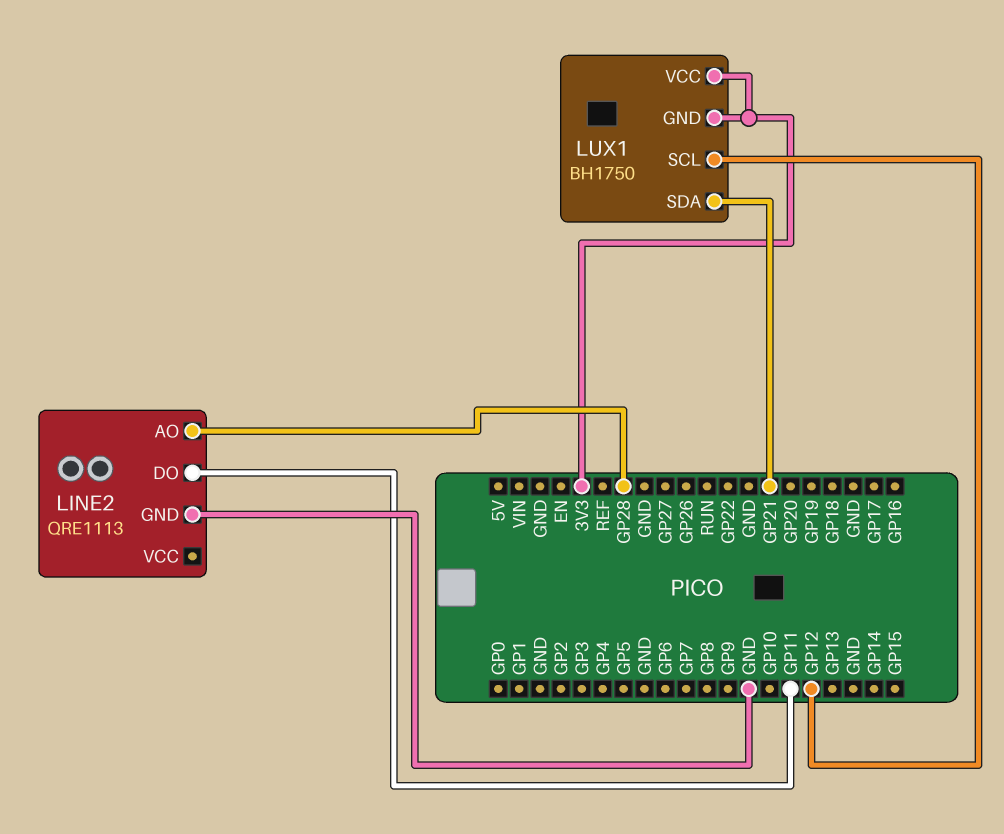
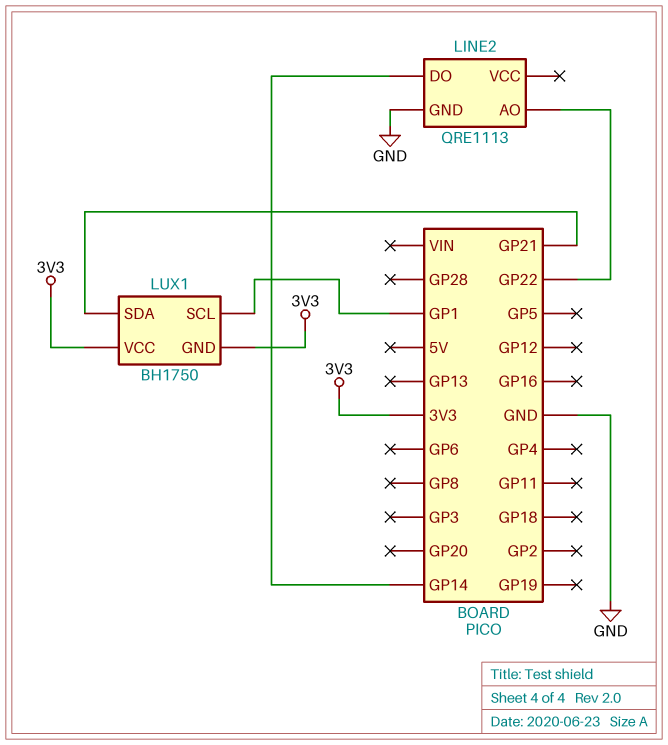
LINE2 pin AO: GP28 -> GP22
LINE2 pin DO: GP11 -> GP14
LUX1 pin SCL: GP12 -> GP1

